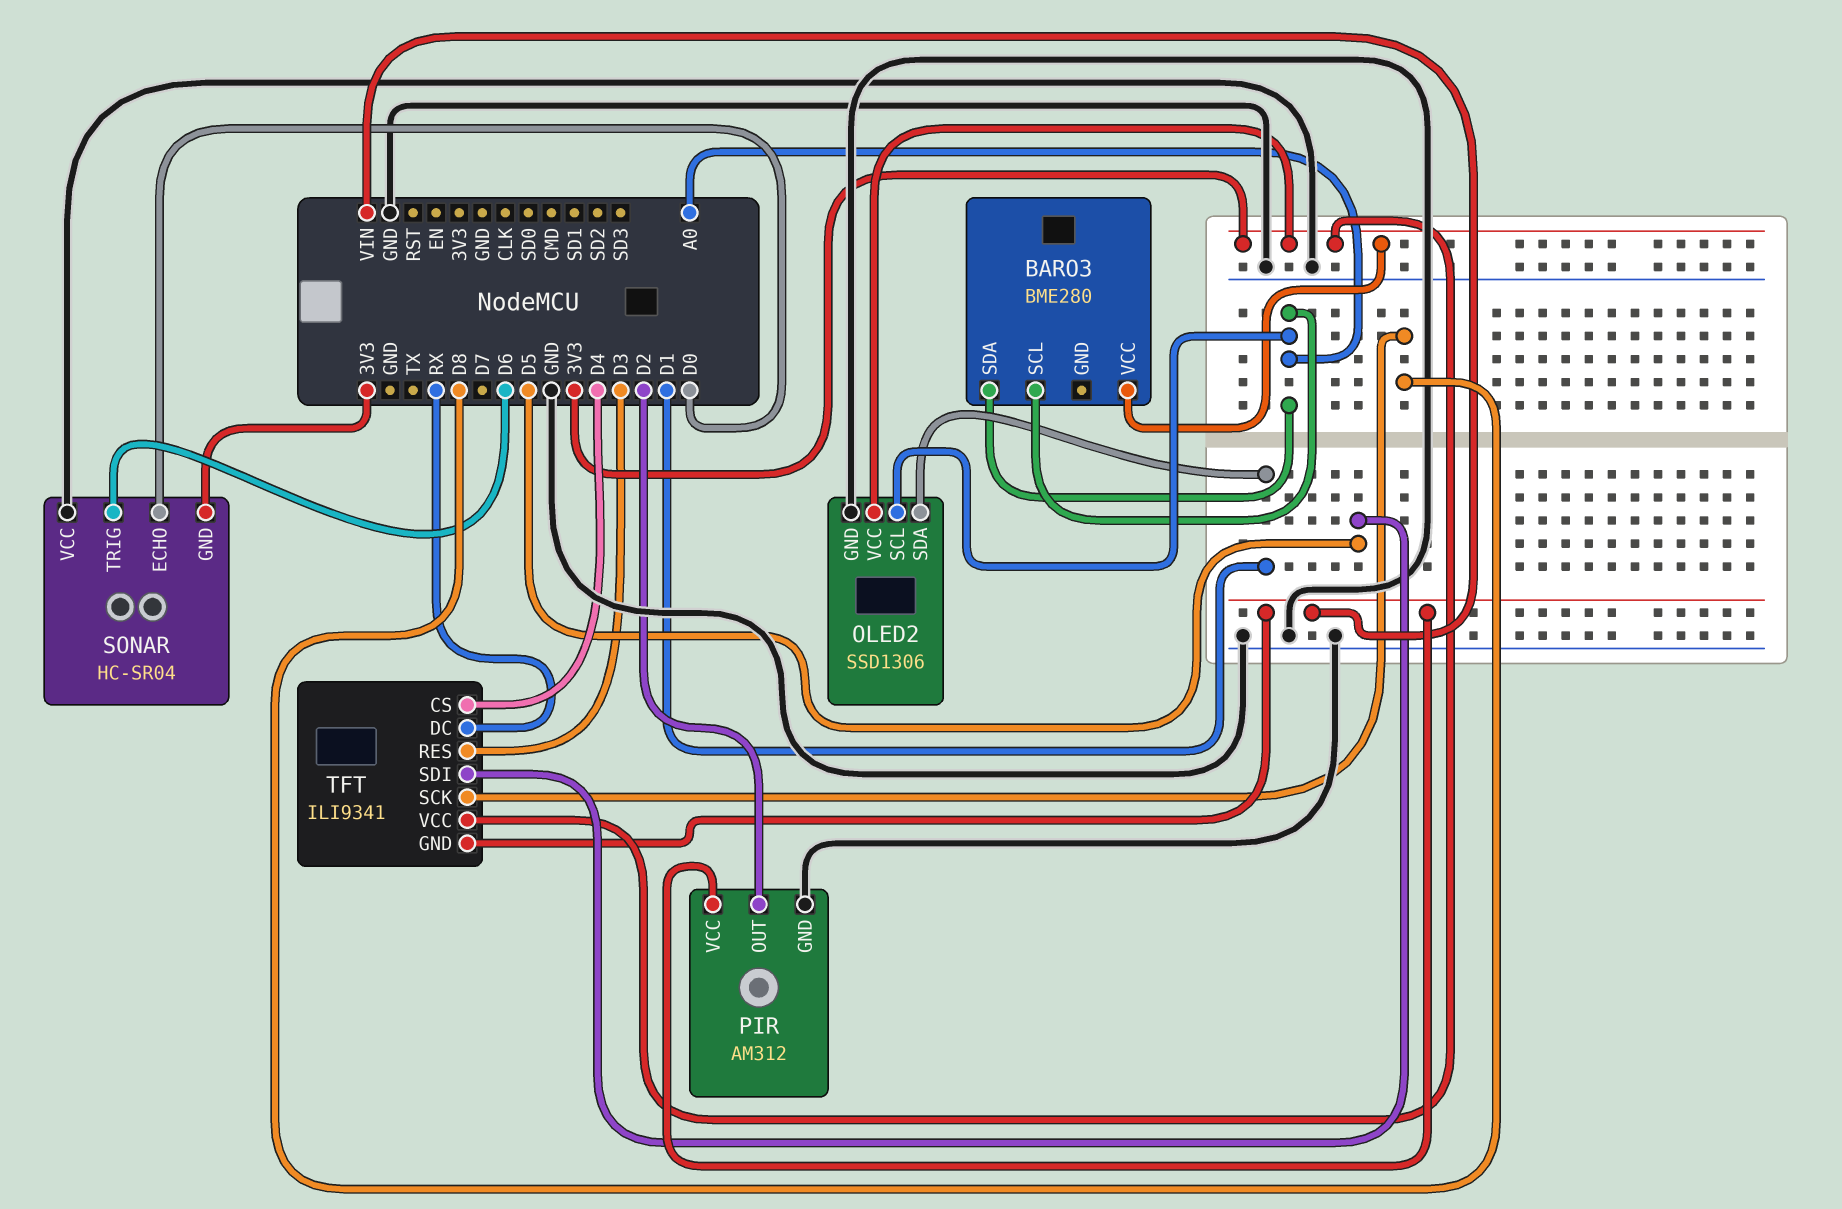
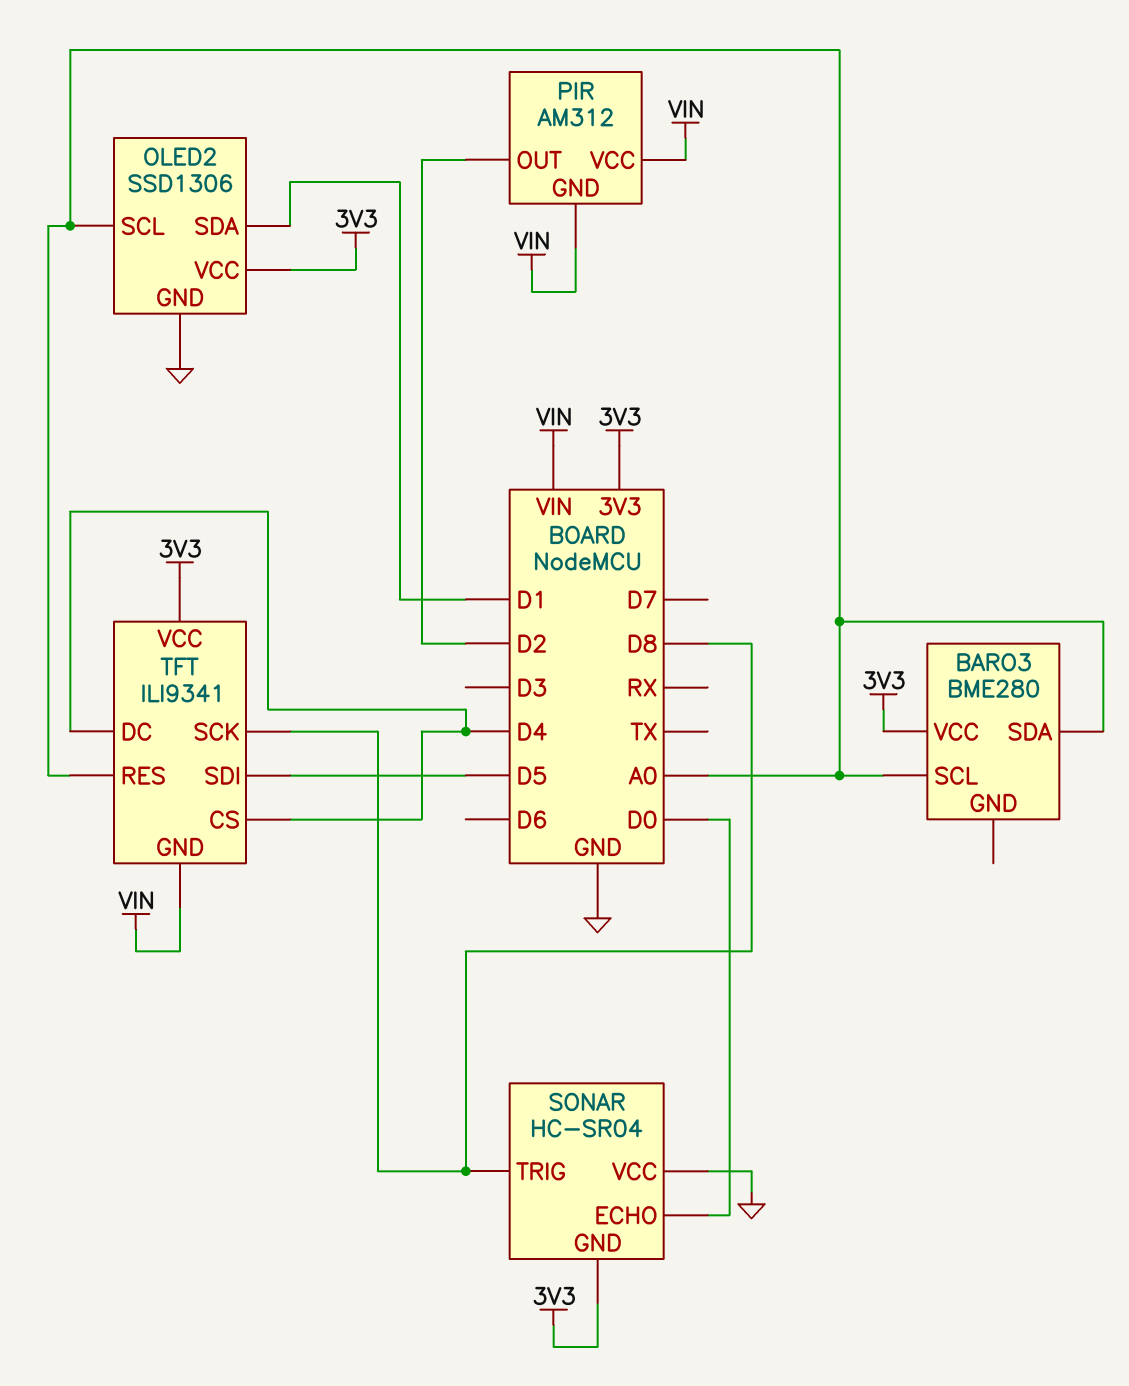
PIR pin GND: GND -> VIN
SONAR pin TRIG: D6 -> D8
TFT pin DC: RX -> D4
TFT pin RES: D3 -> A0

